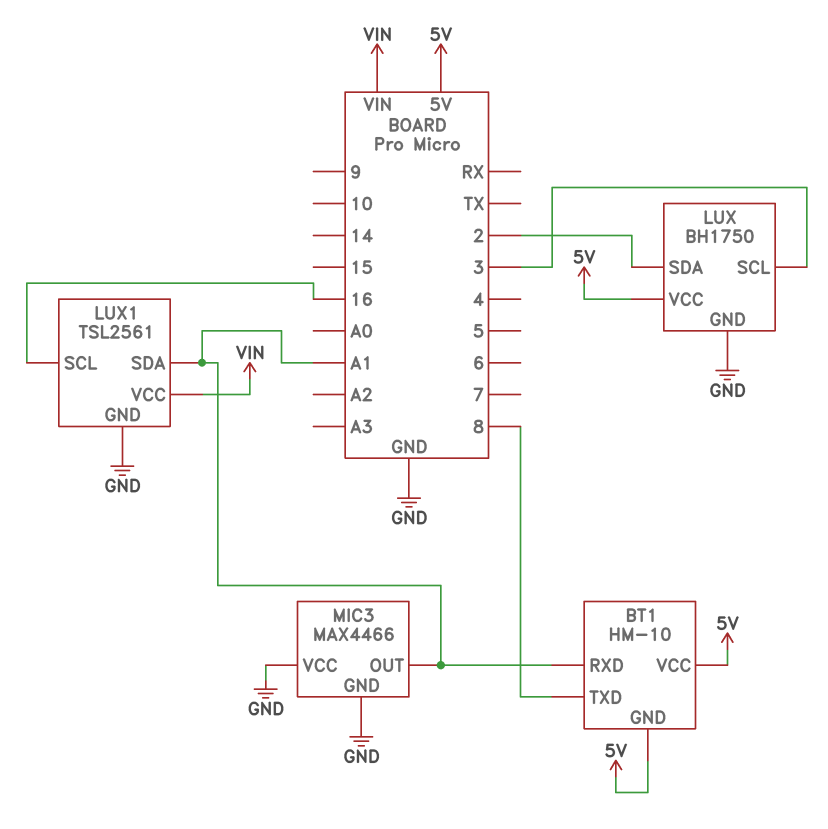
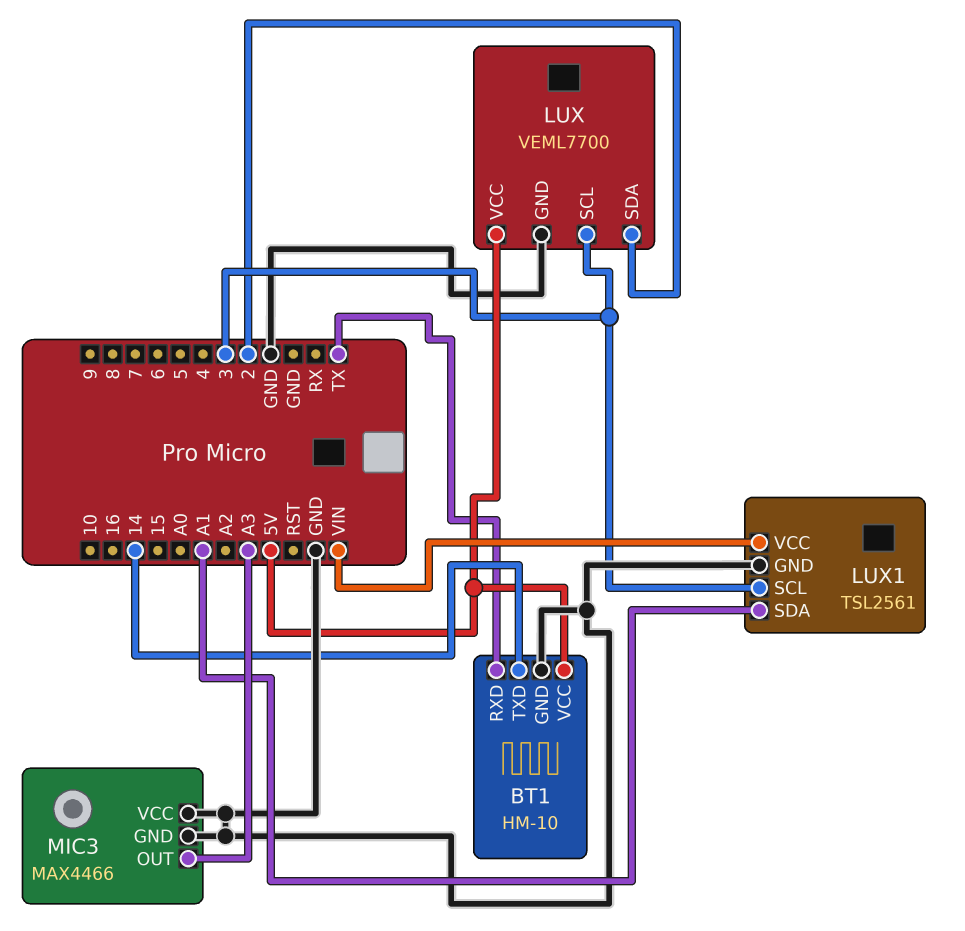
BT1 pin GND: 5V -> GND
BT1 pin RXD: A1 -> TX
BT1 pin TXD: 8 -> 14
LUX: BH1750 -> VEML7700
LUX1 pin SCL: 16 -> 3
MIC3 pin OUT: A1 -> A3

